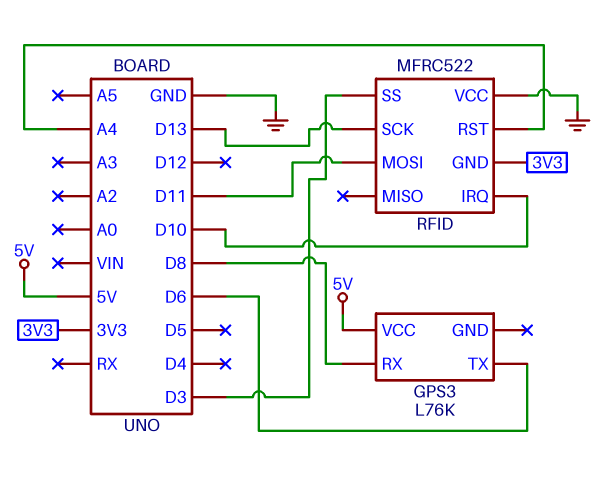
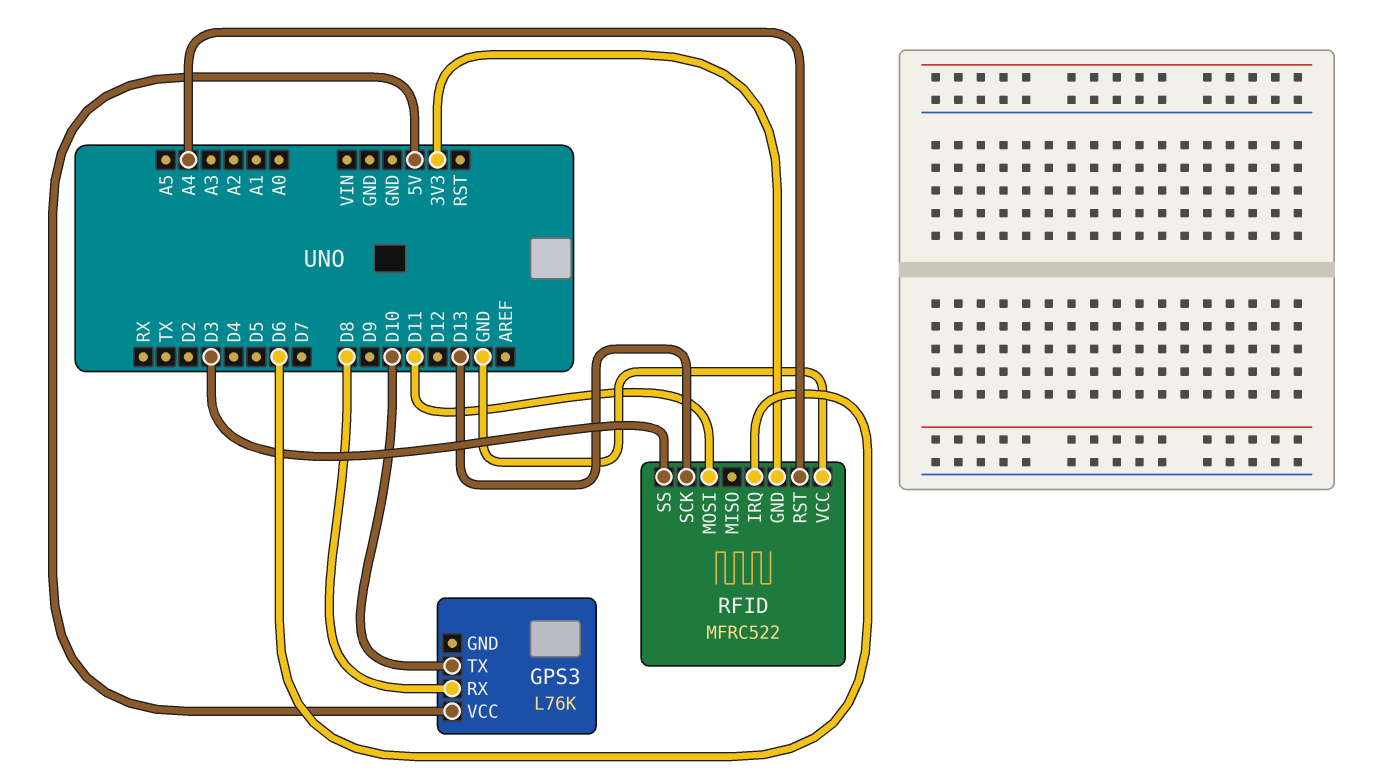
GPS3 pin TX: D6 -> D10
RFID pin IRQ: D10 -> D6

